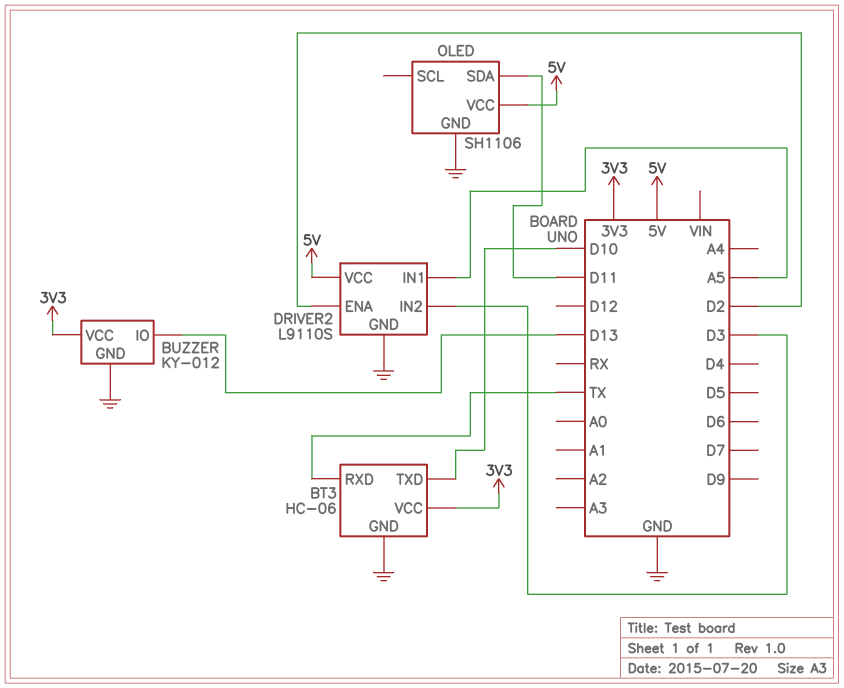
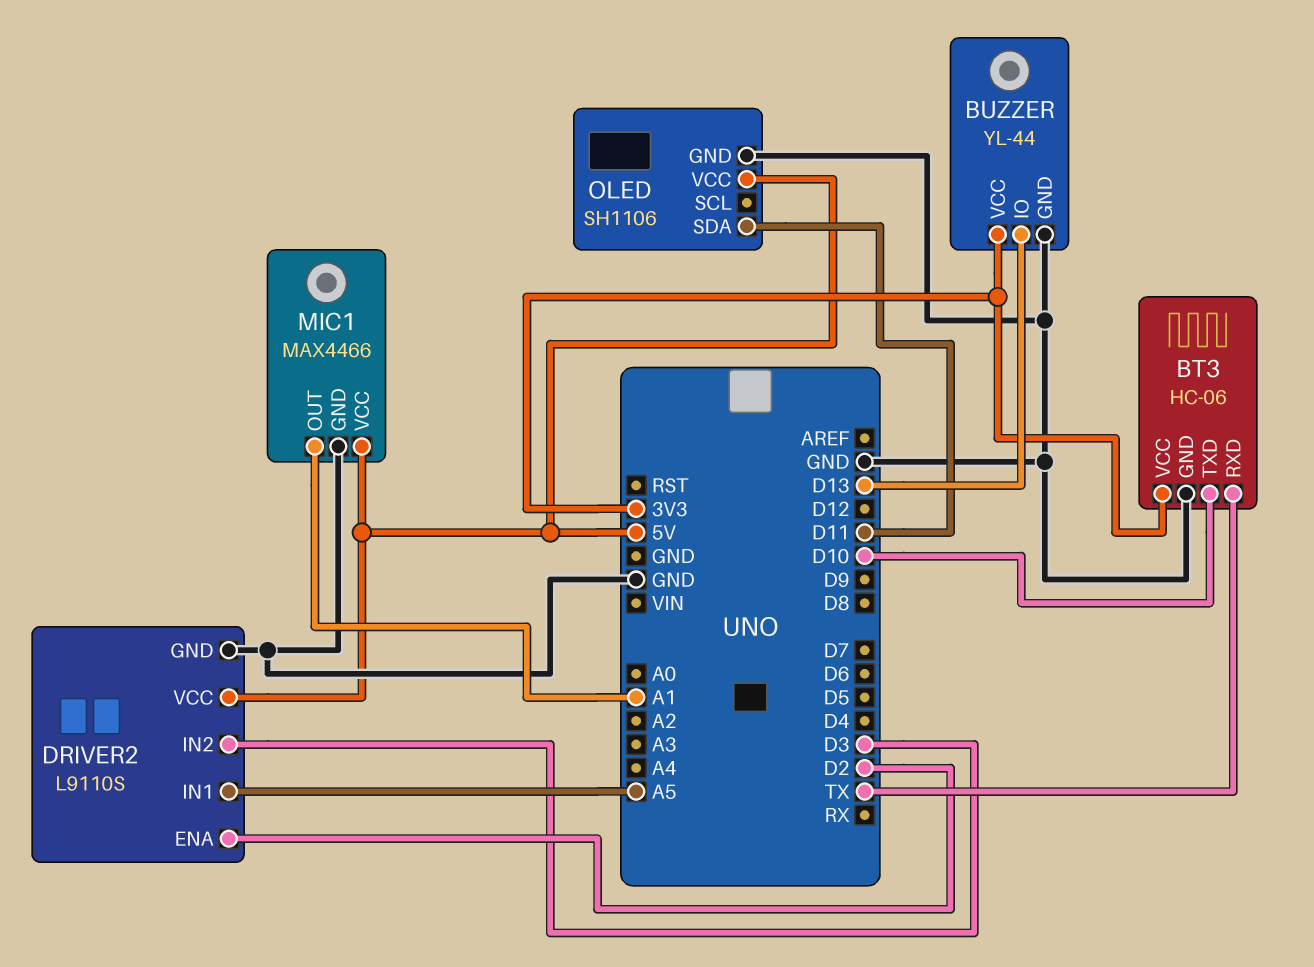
BUZZER: KY-012 -> YL-44
MIC1: none -> MAX4466
MIC1 pin GND: none -> GND
MIC1 pin OUT: none -> A1
MIC1 pin VCC: none -> 5V

